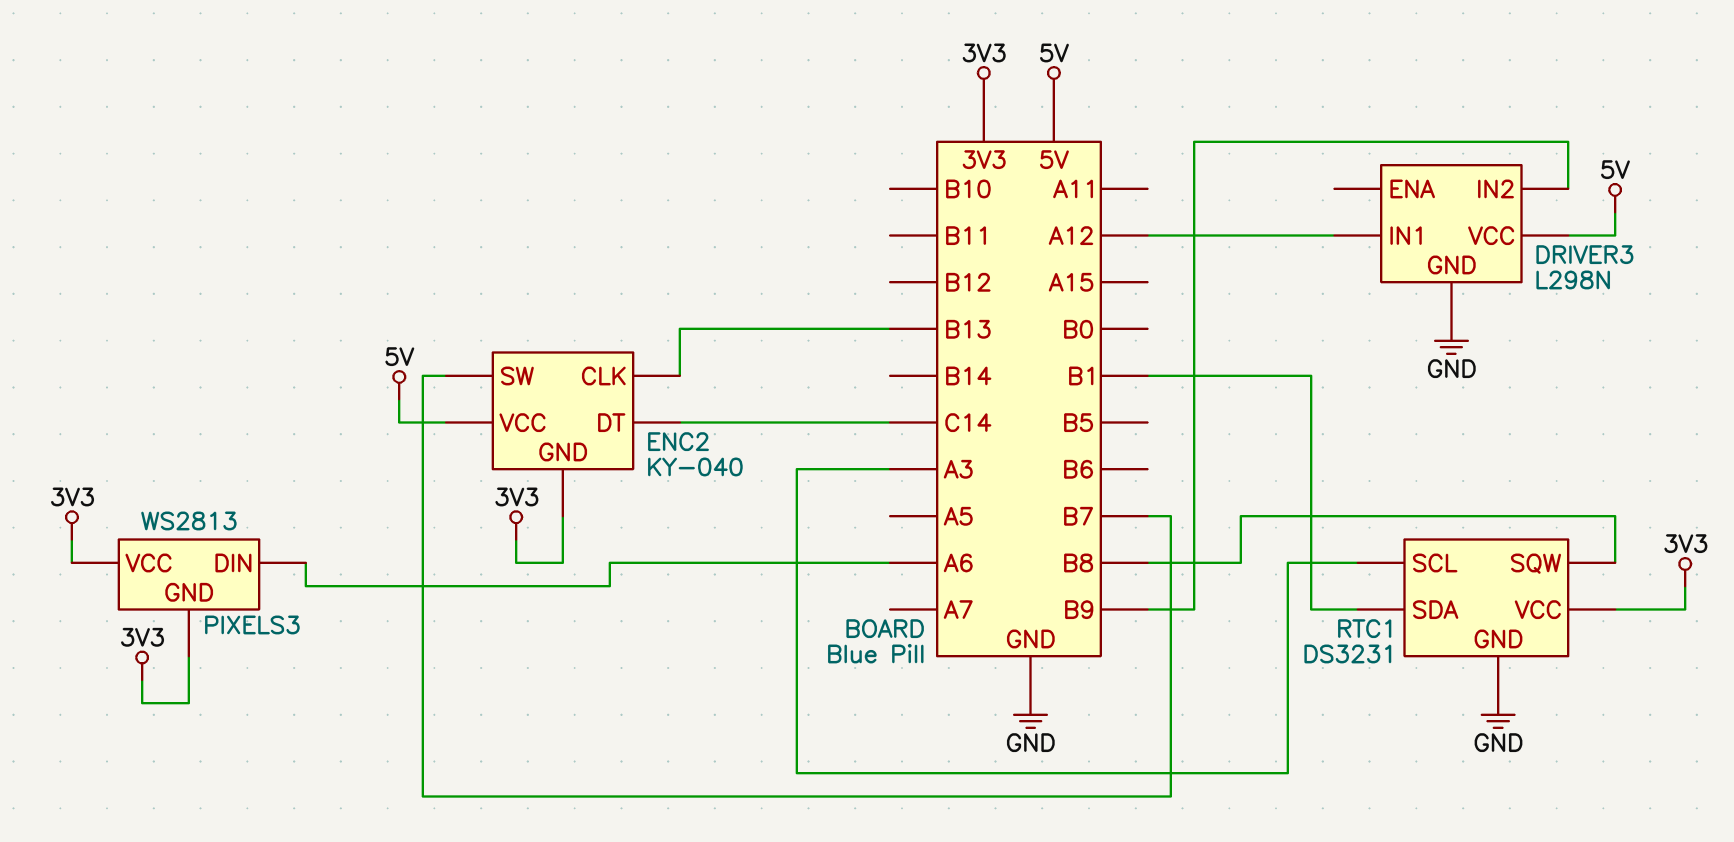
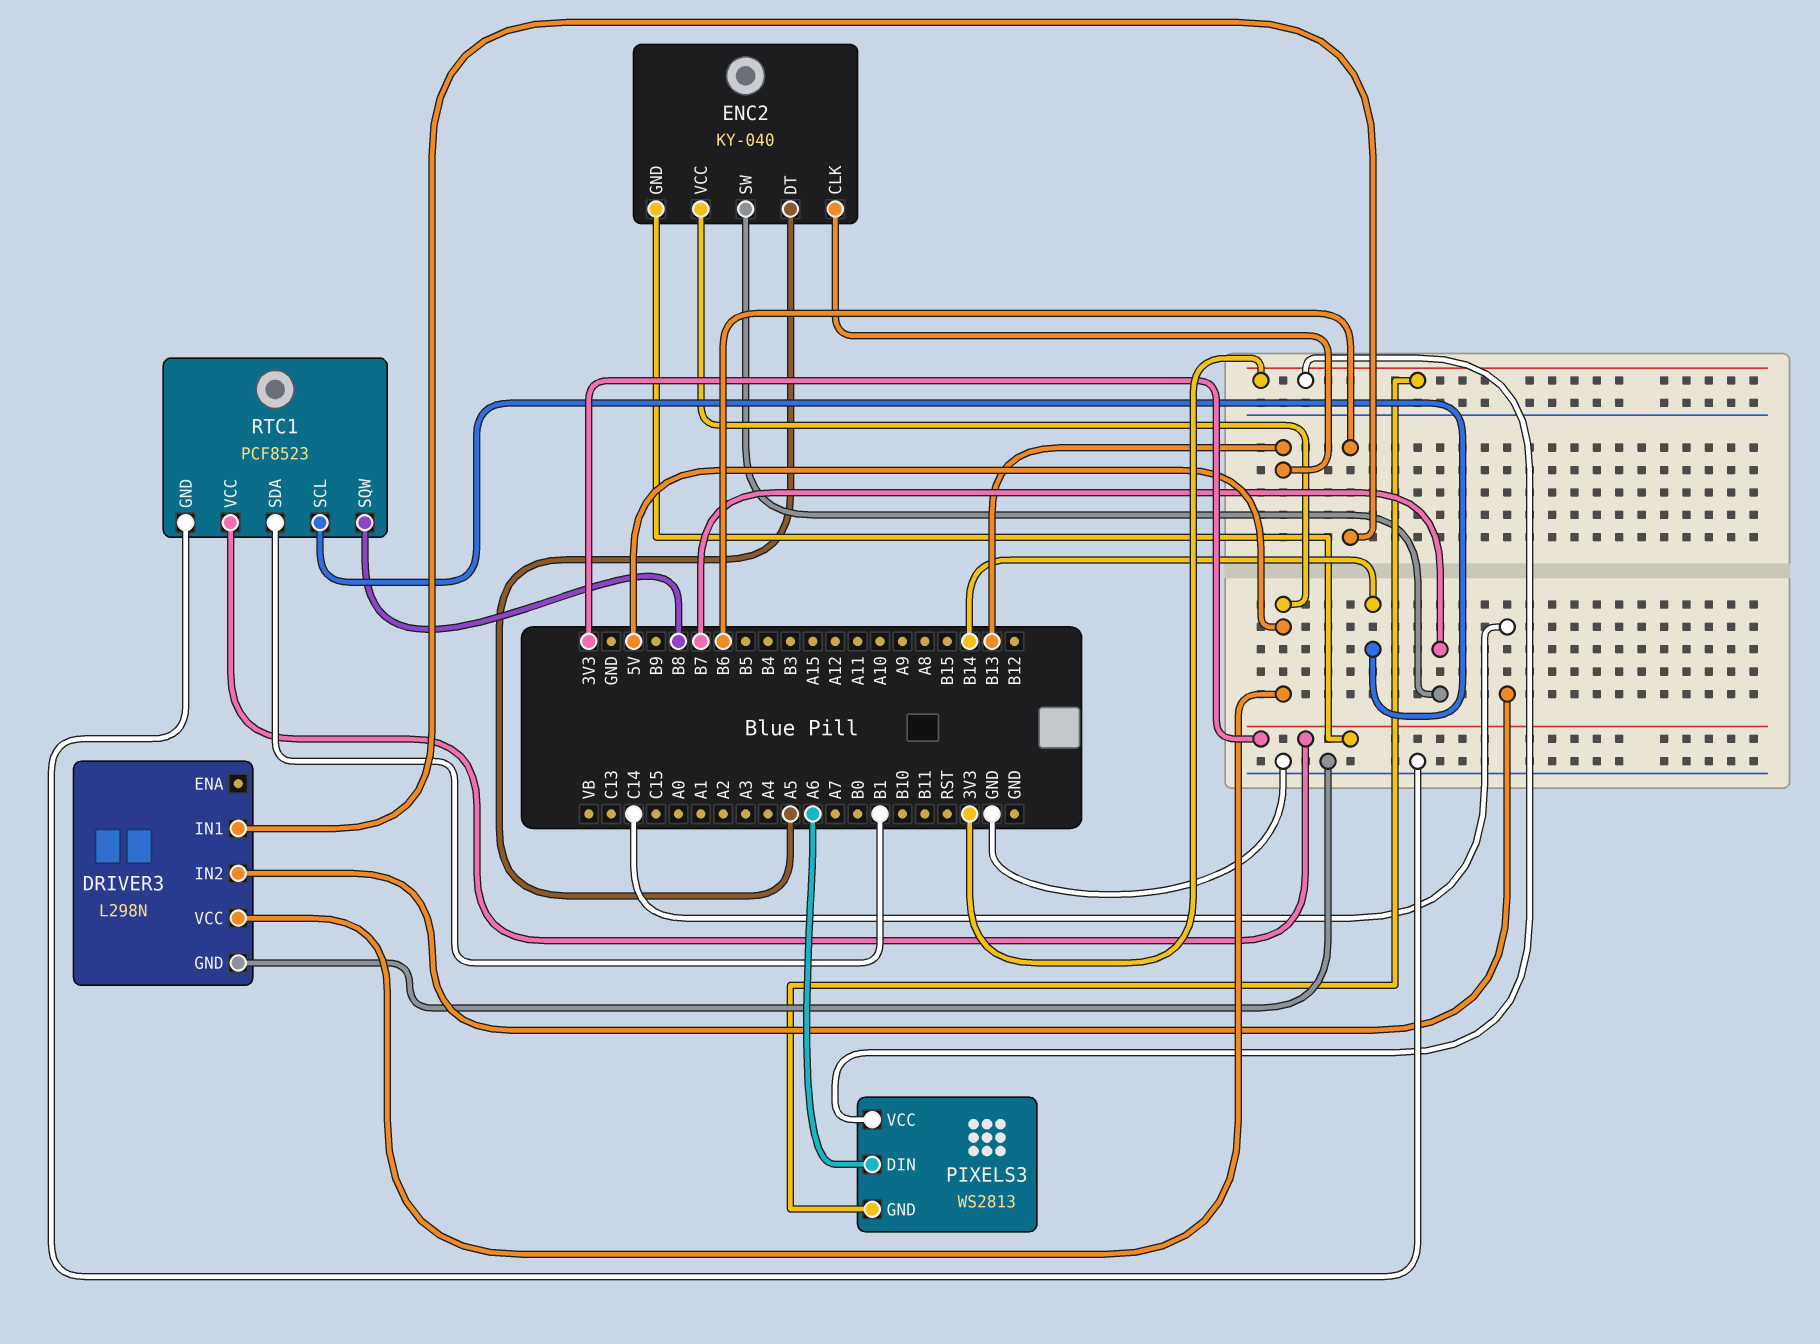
DRIVER3 pin IN1: A12 -> B6
DRIVER3 pin IN2: B9 -> C14
ENC2 pin DT: C14 -> A5
RTC1: DS3231 -> PCF8523
RTC1 pin SCL: A3 -> B14

